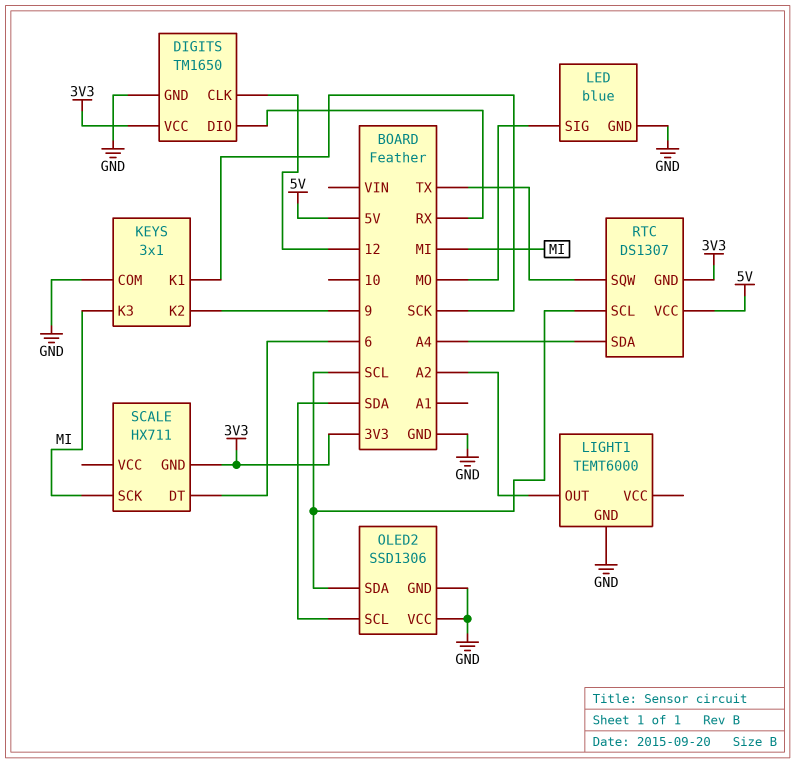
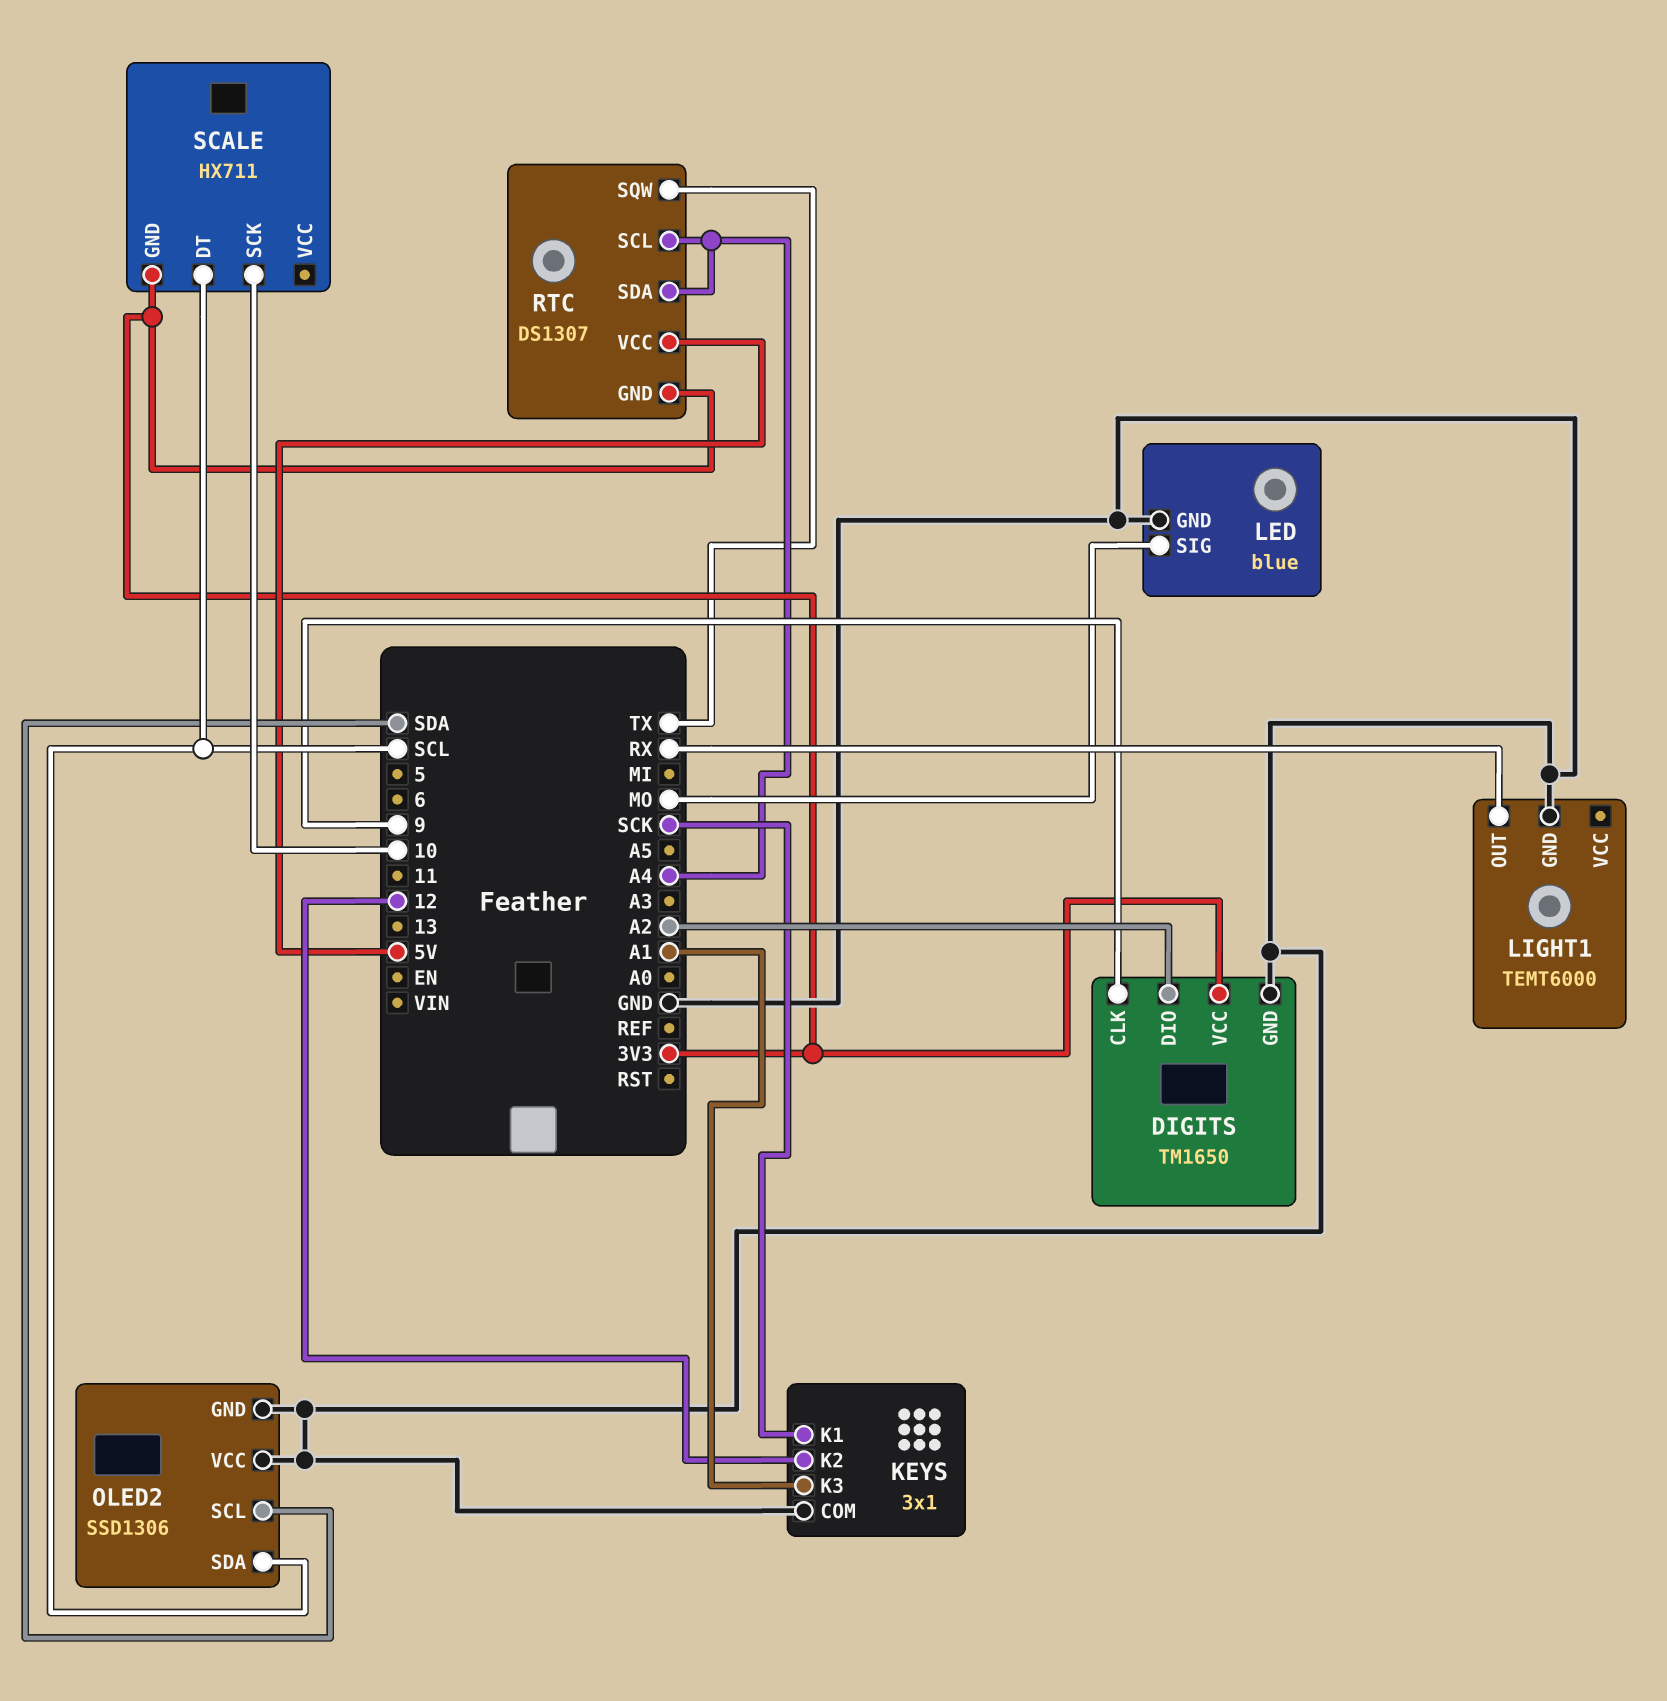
DIGITS pin CLK: 12 -> 9
DIGITS pin DIO: RX -> A2
KEYS pin K2: 9 -> 12
KEYS pin K3: MI -> A1
LIGHT1 pin OUT: A2 -> RX
RTC pin SCL: SCL -> A4
SCALE pin DT: 6 -> SCL
SCALE pin SCK: MI -> 10

